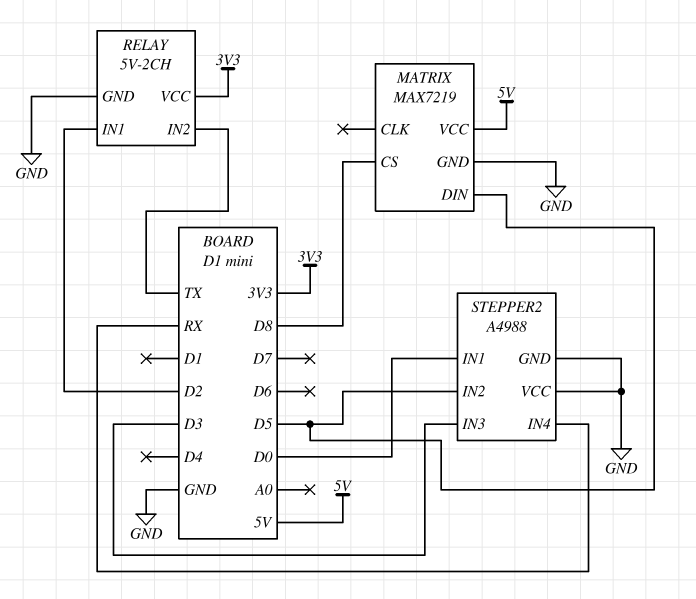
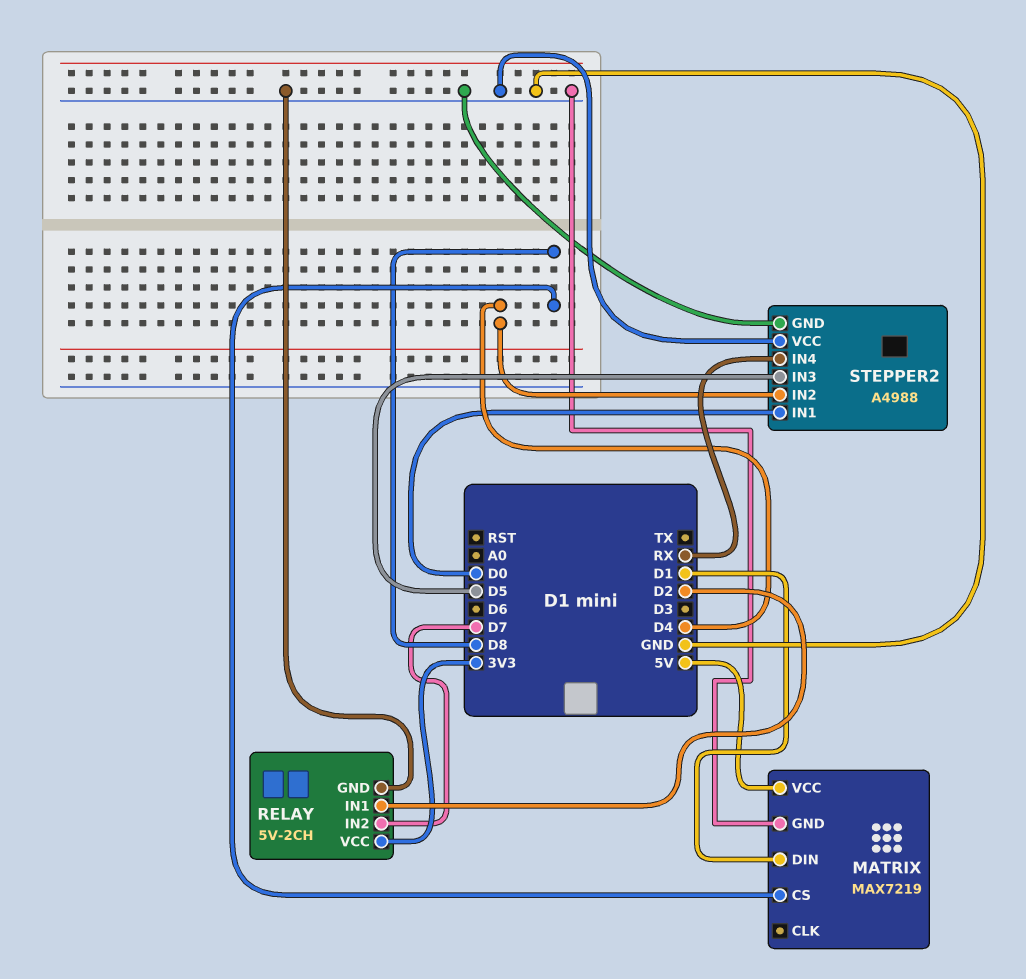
MATRIX pin DIN: D5 -> D1
RELAY pin IN2: TX -> D7
STEPPER2 pin IN2: D5 -> D4
STEPPER2 pin IN3: D3 -> D5

